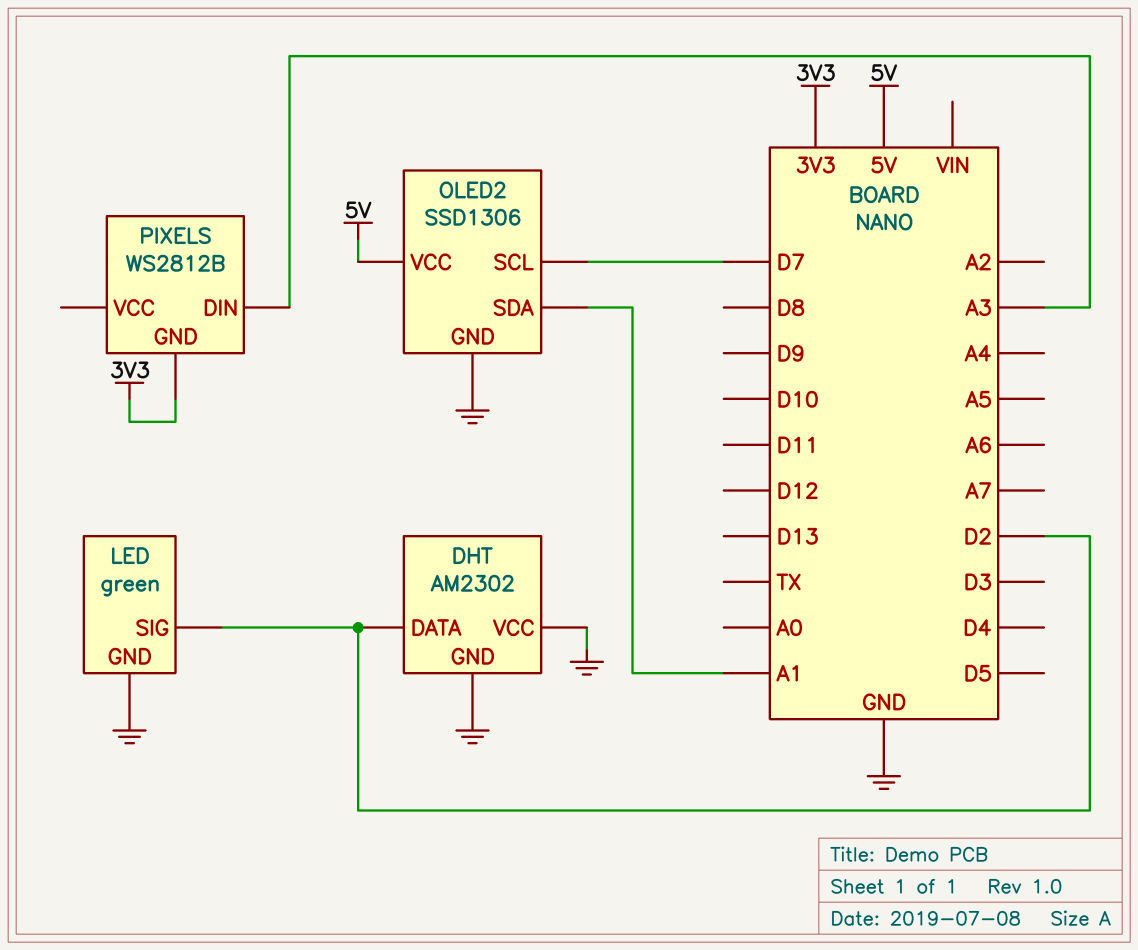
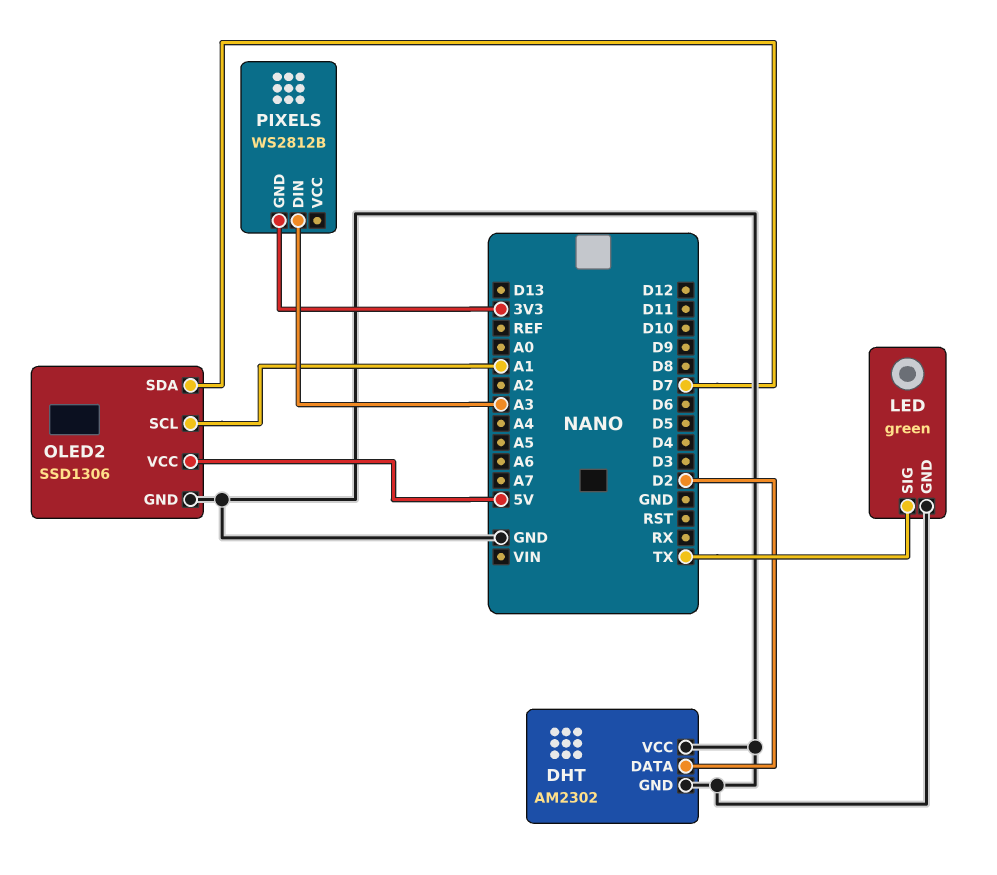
LED pin SIG: D2 -> TX
OLED2 pin SCL: D7 -> A1
OLED2 pin SDA: A1 -> D7

